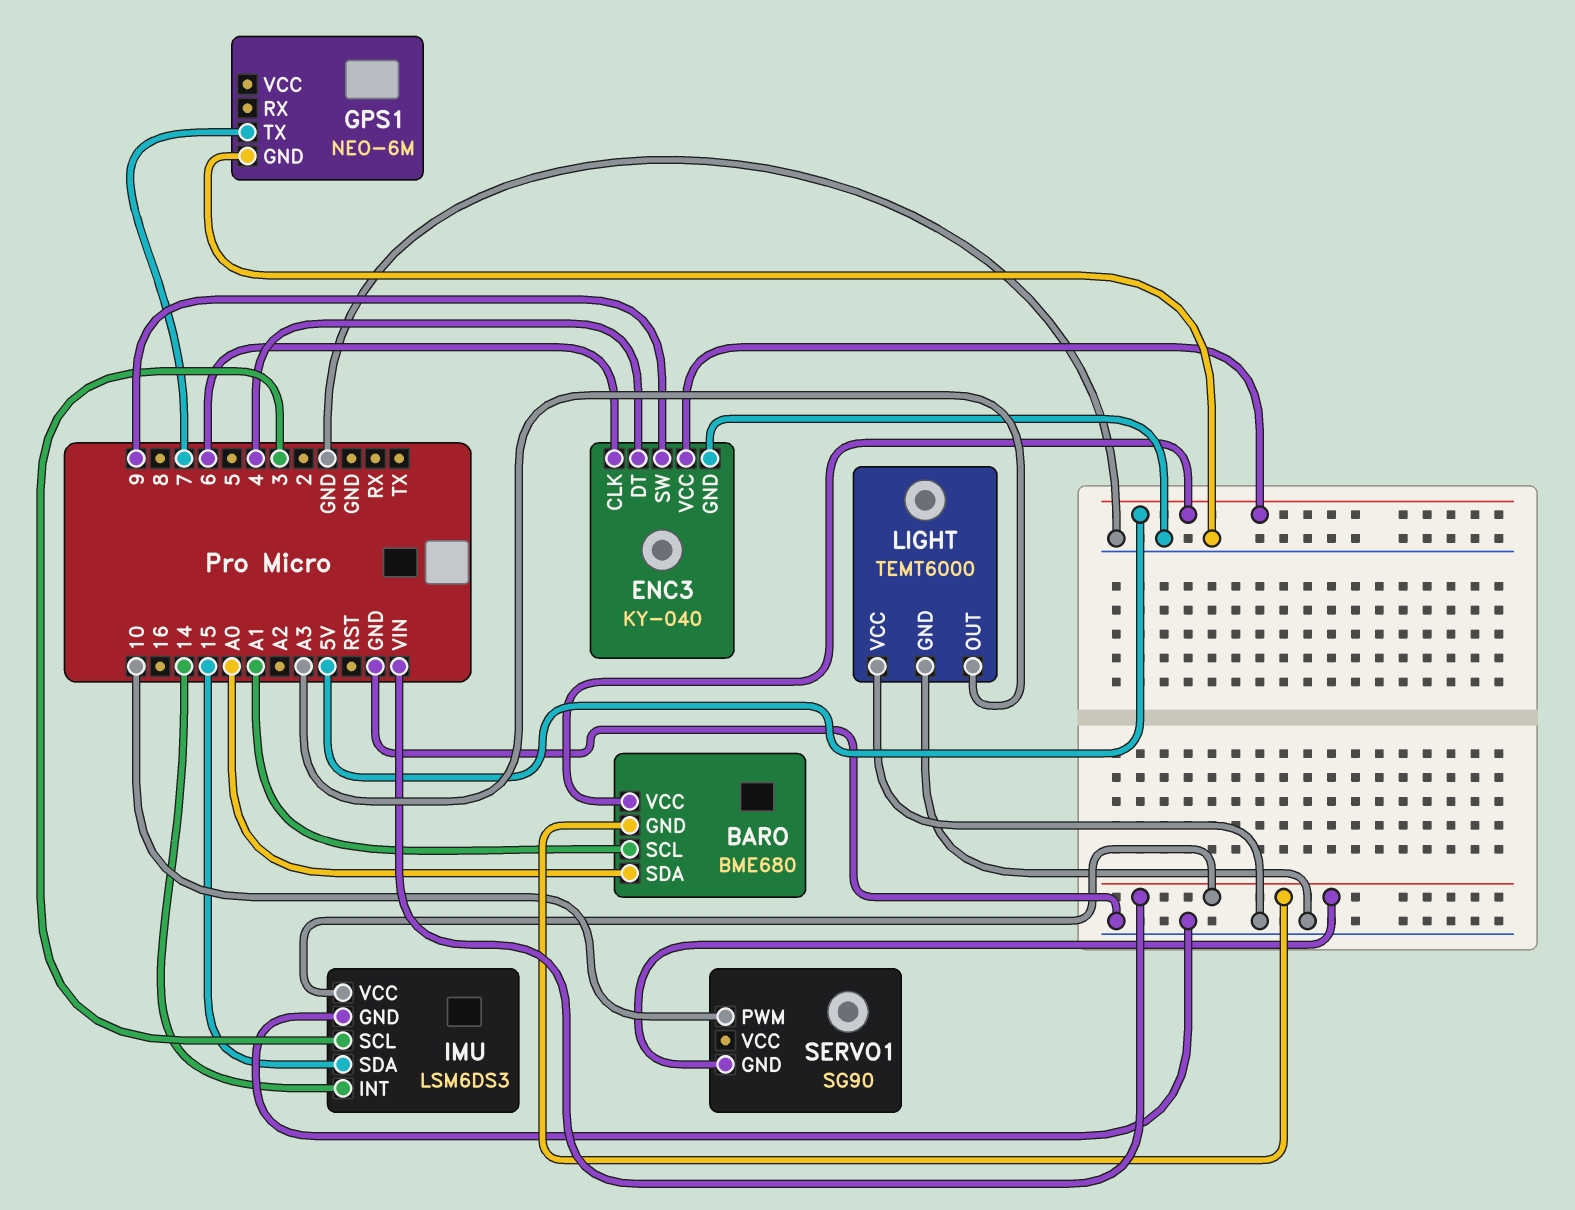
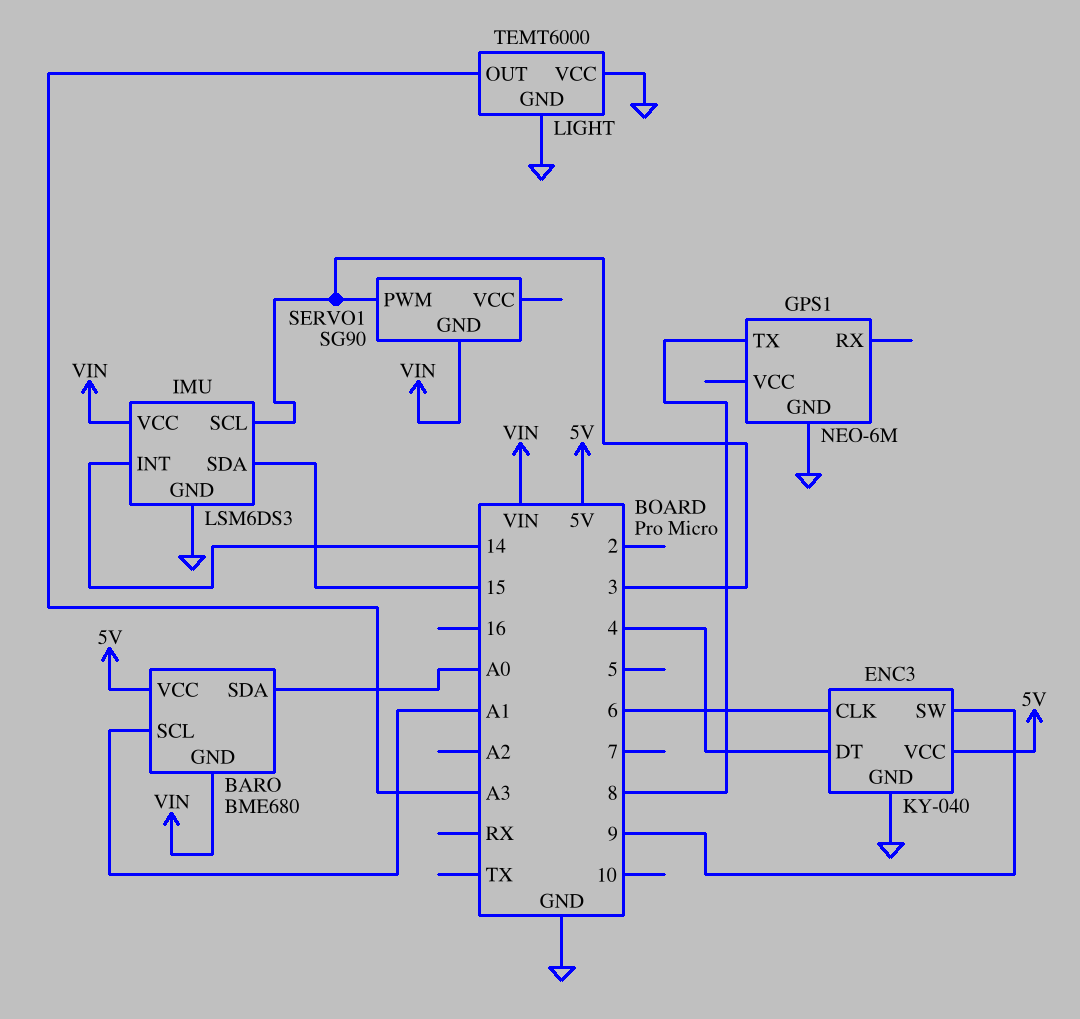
GPS1 pin TX: 7 -> 8
SERVO1 pin PWM: 10 -> 3

